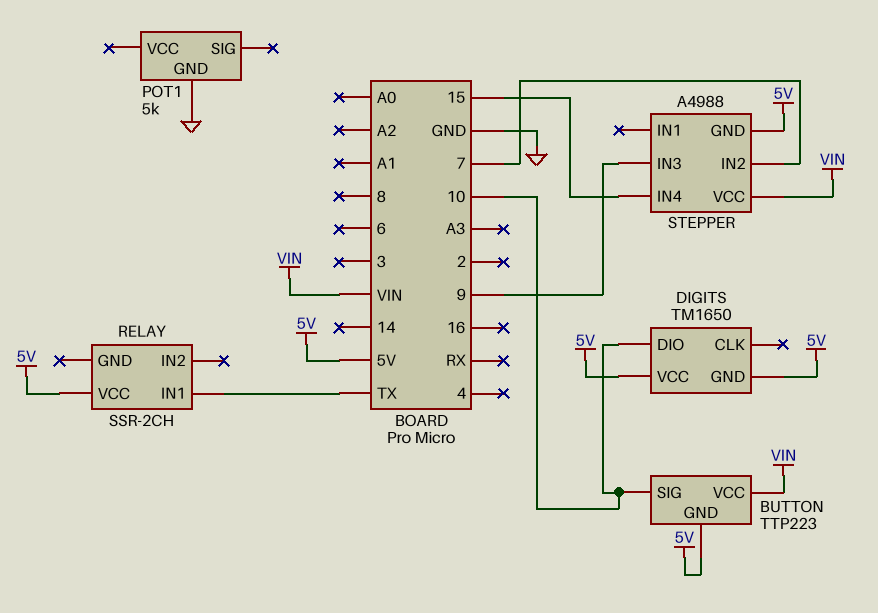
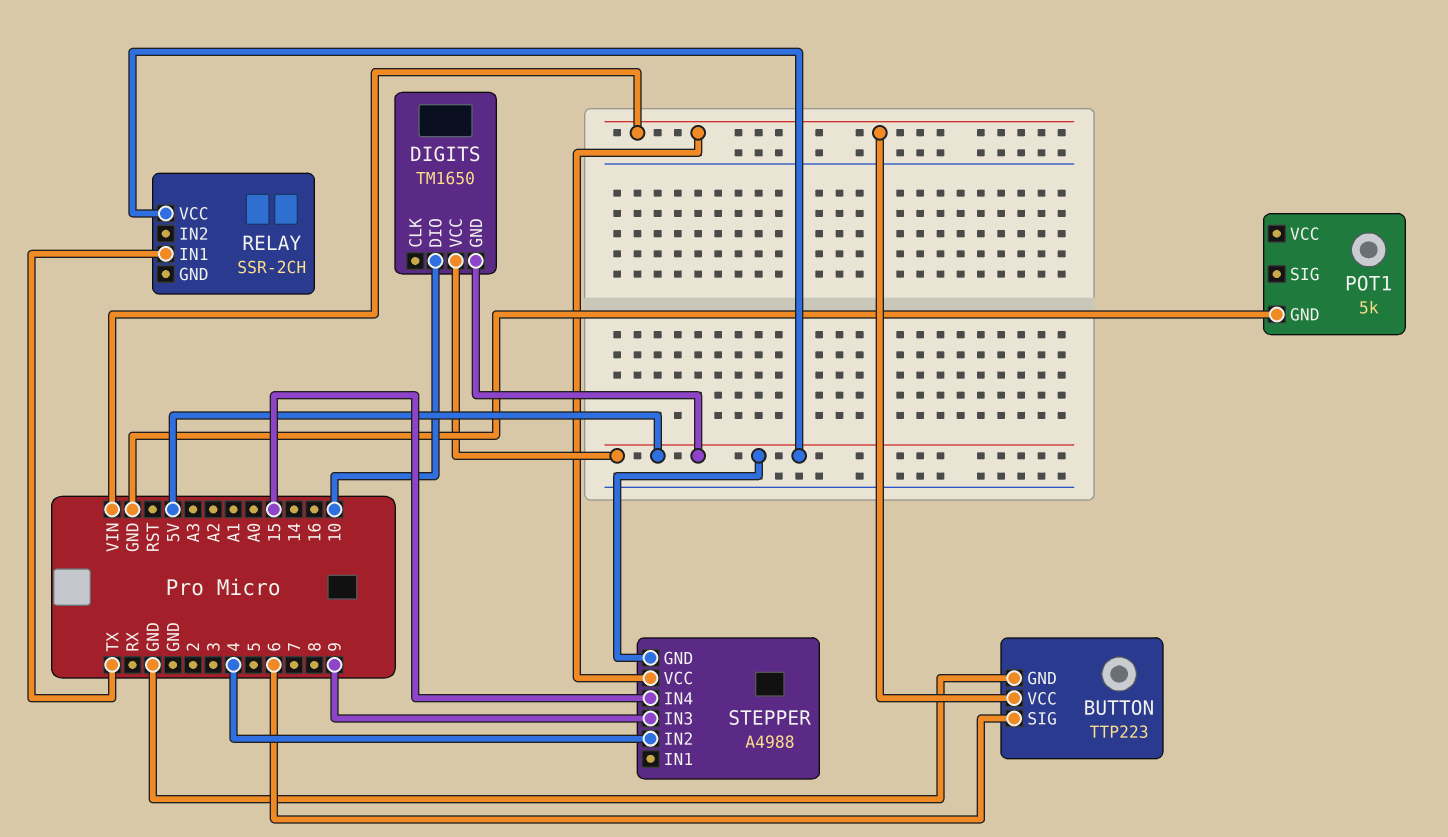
BUTTON pin GND: 5V -> GND
BUTTON pin SIG: 10 -> 6
STEPPER pin IN2: 7 -> 4

